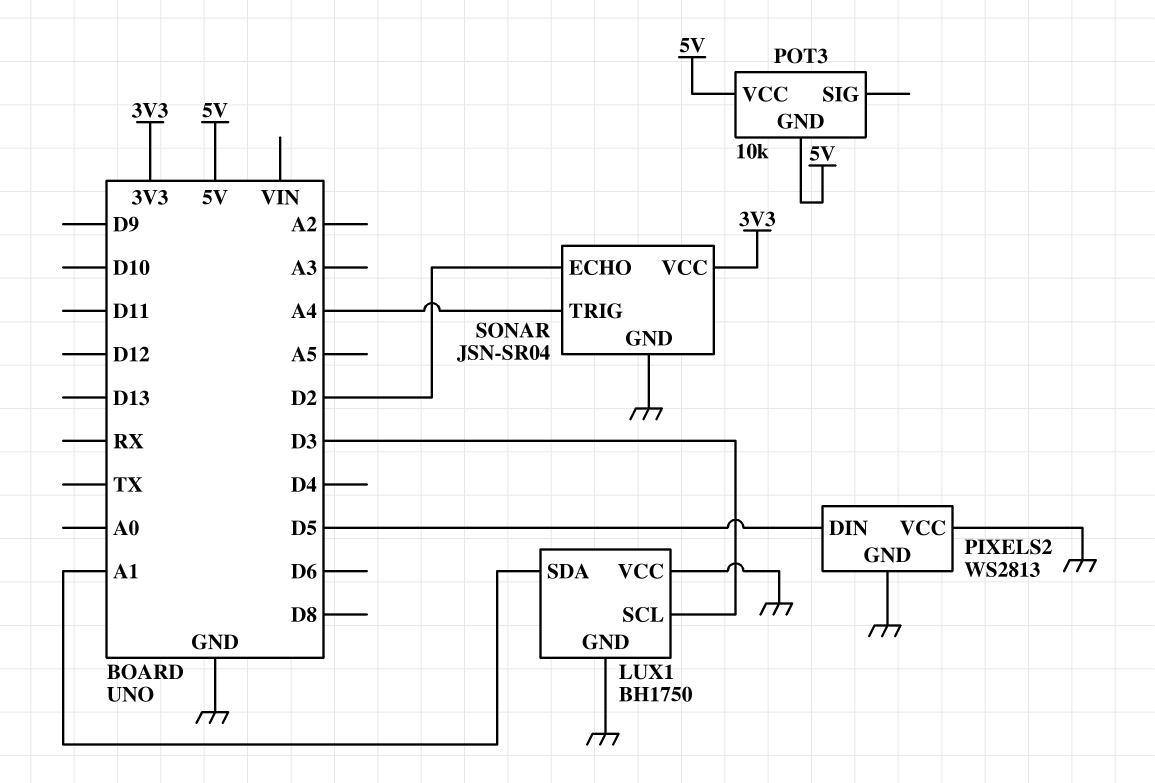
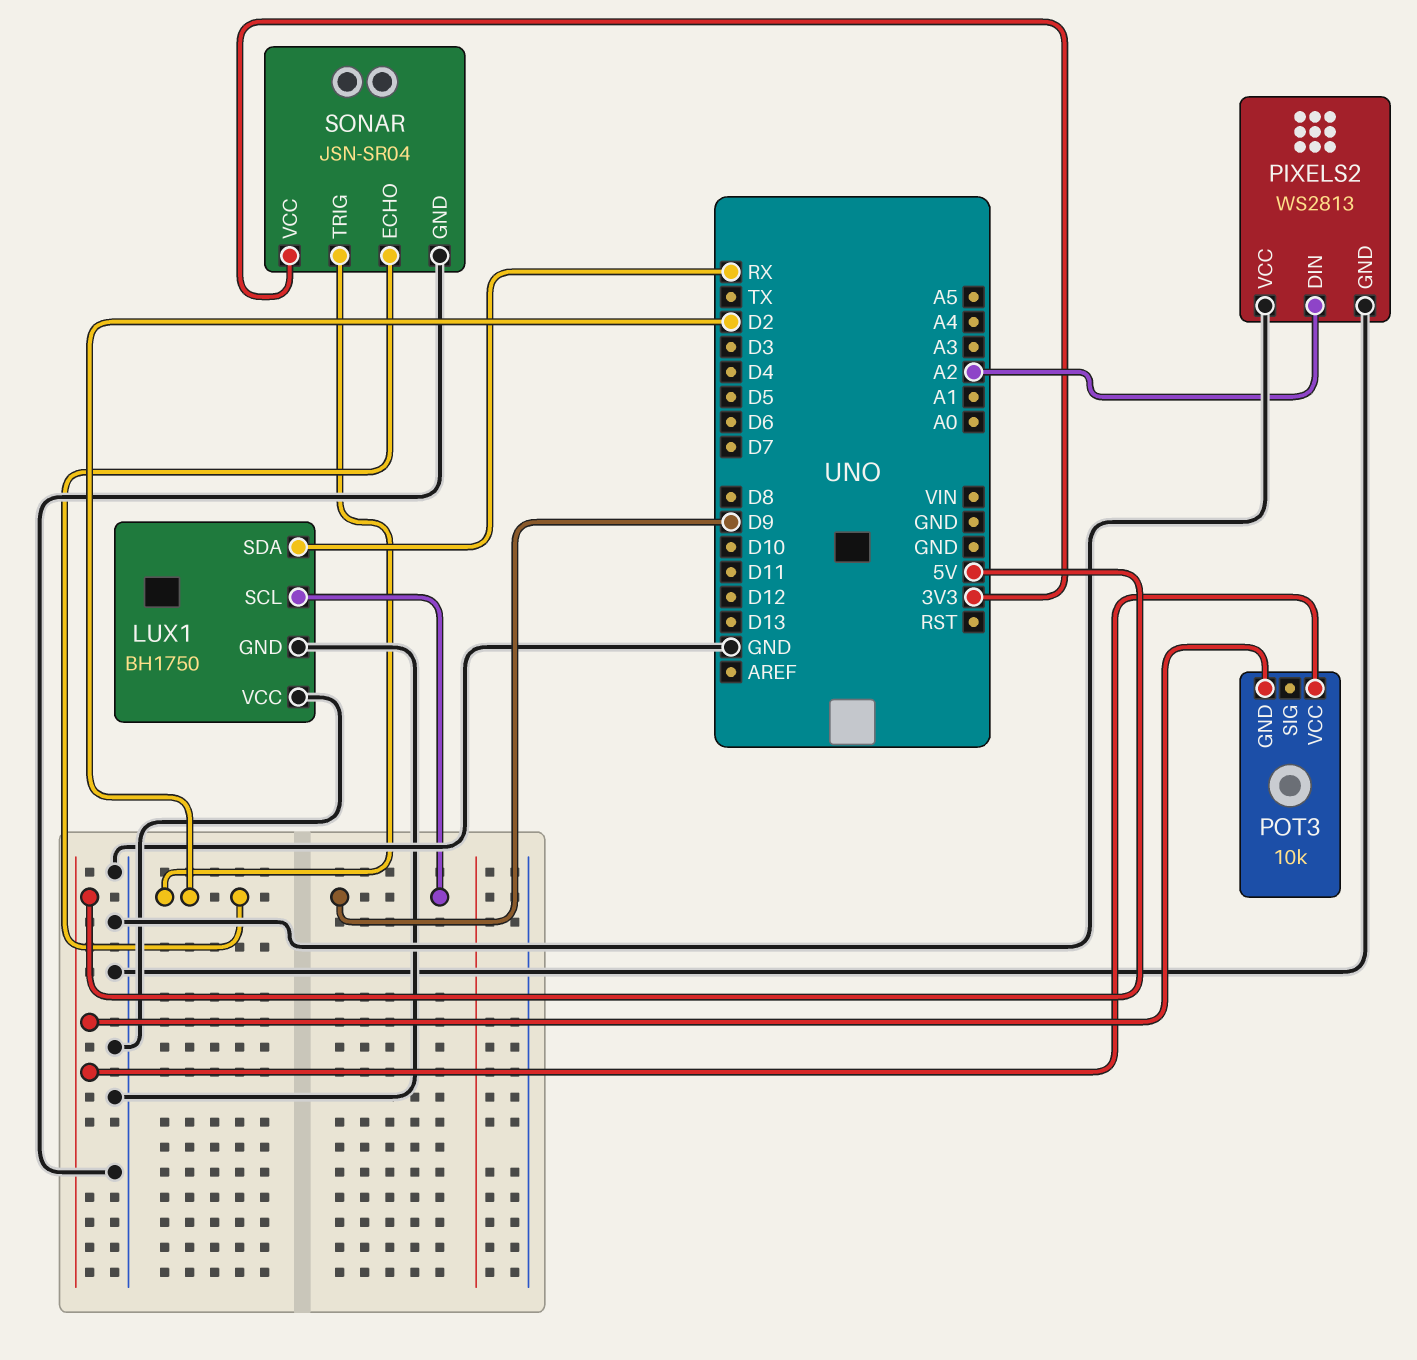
LUX1 pin SCL: D3 -> D9
LUX1 pin SDA: A1 -> RX
PIXELS2 pin DIN: D5 -> A2
SONAR pin TRIG: A4 -> D2

